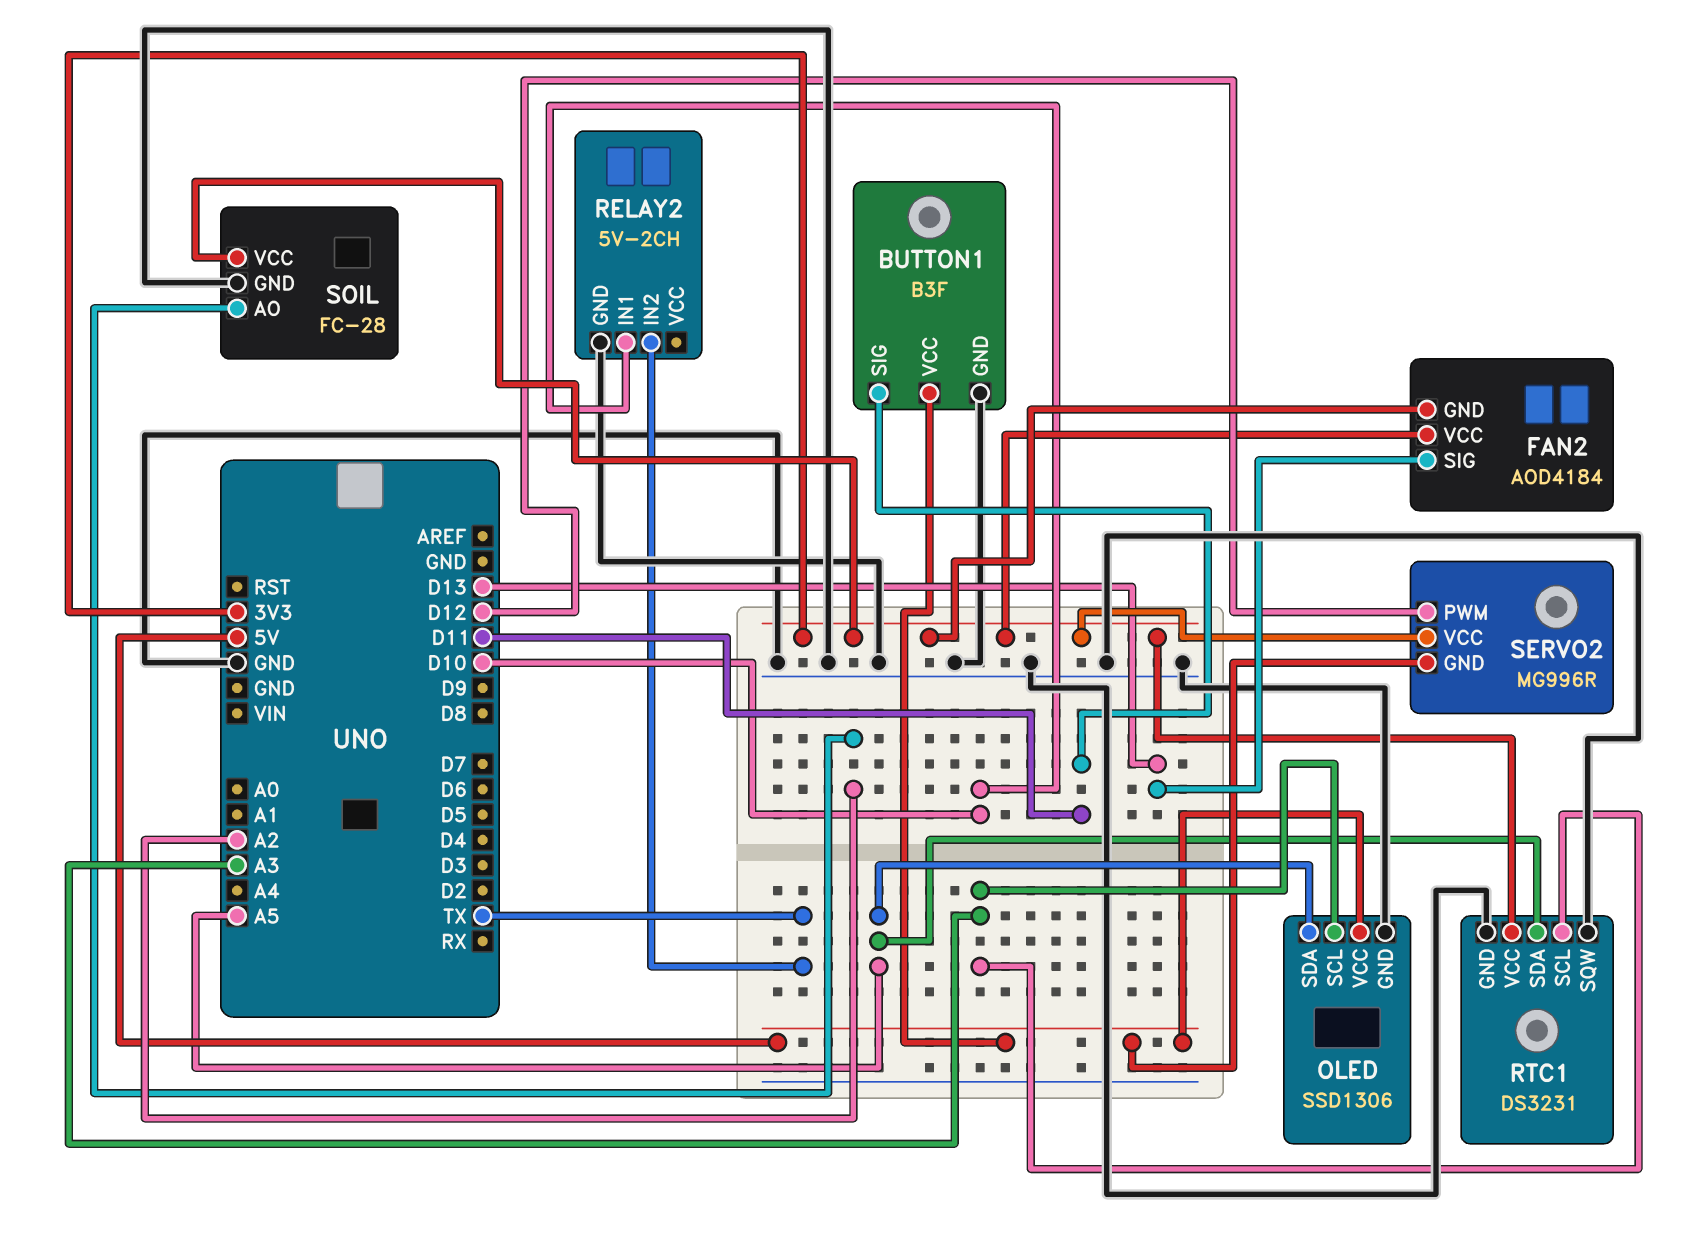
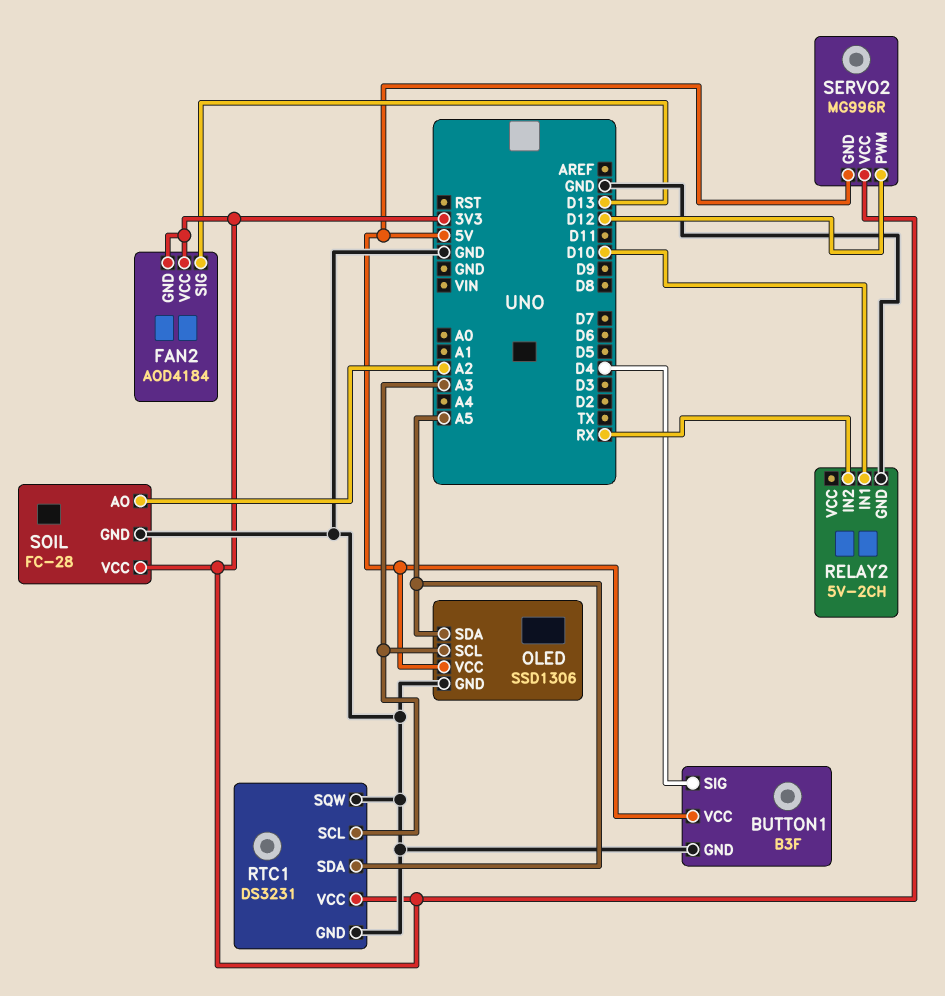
BUTTON1 pin SIG: D11 -> D4
RELAY2 pin IN2: TX -> RX

